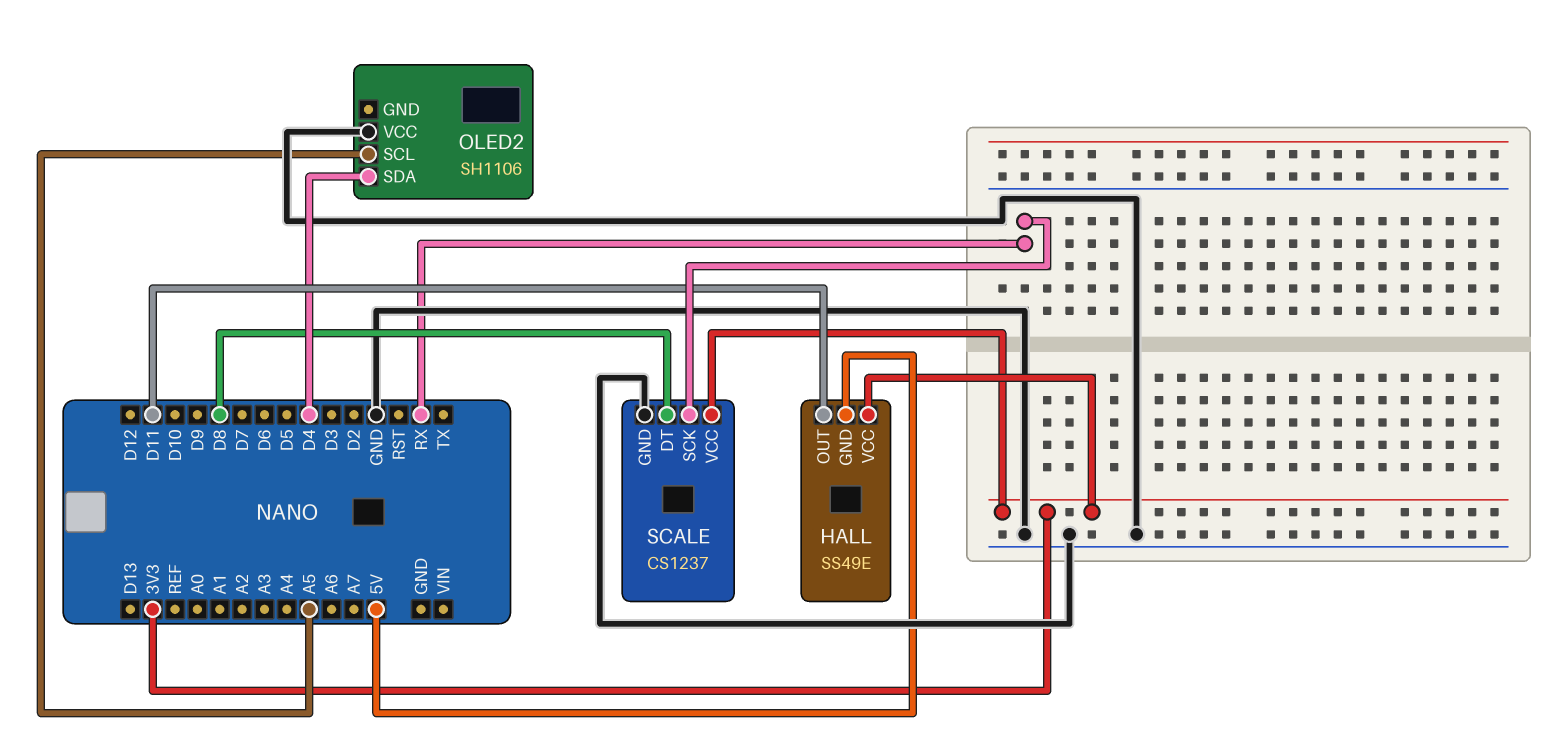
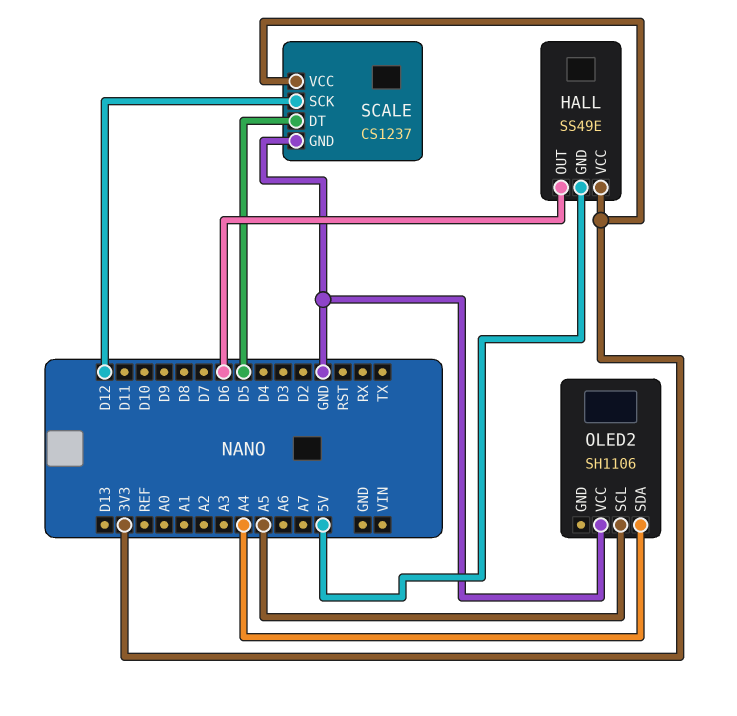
HALL pin OUT: D11 -> D6
OLED2 pin SDA: D4 -> A4
SCALE pin DT: D8 -> D5
SCALE pin SCK: RX -> D12

